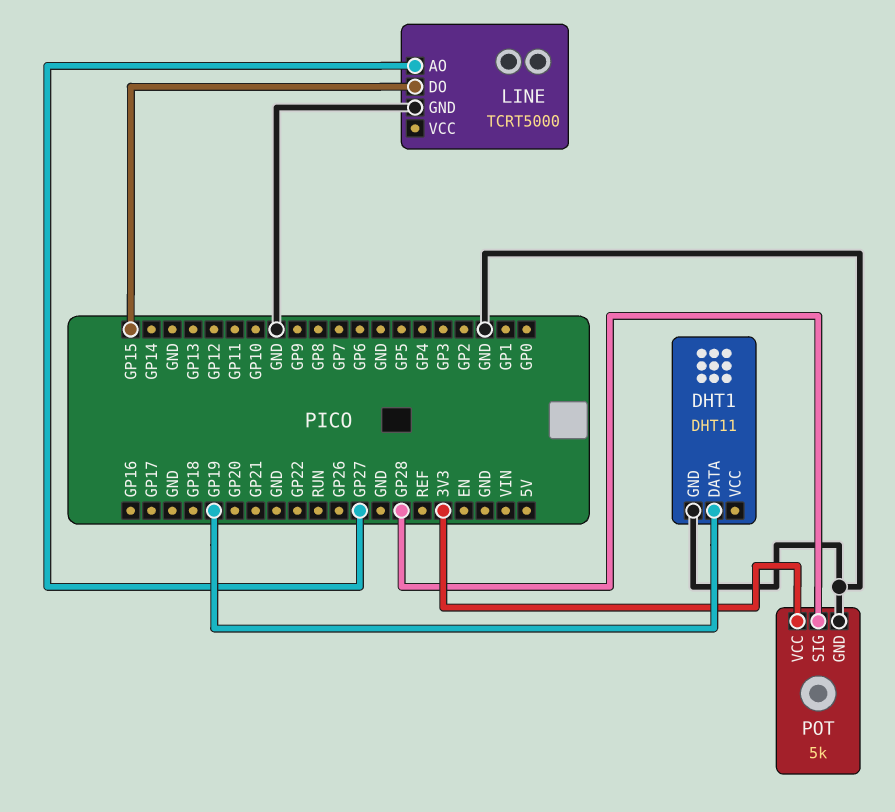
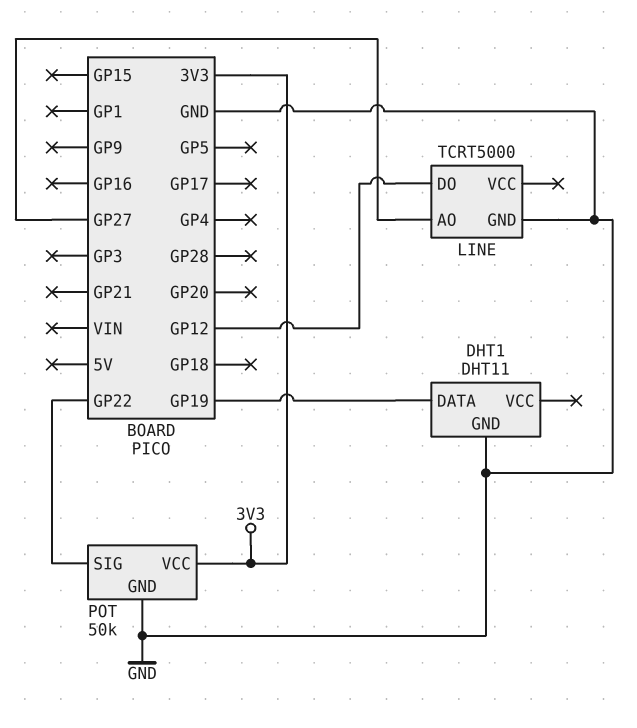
LINE pin DO: GP15 -> GP12
POT: 5k -> 50k
POT pin SIG: GP28 -> GP22

